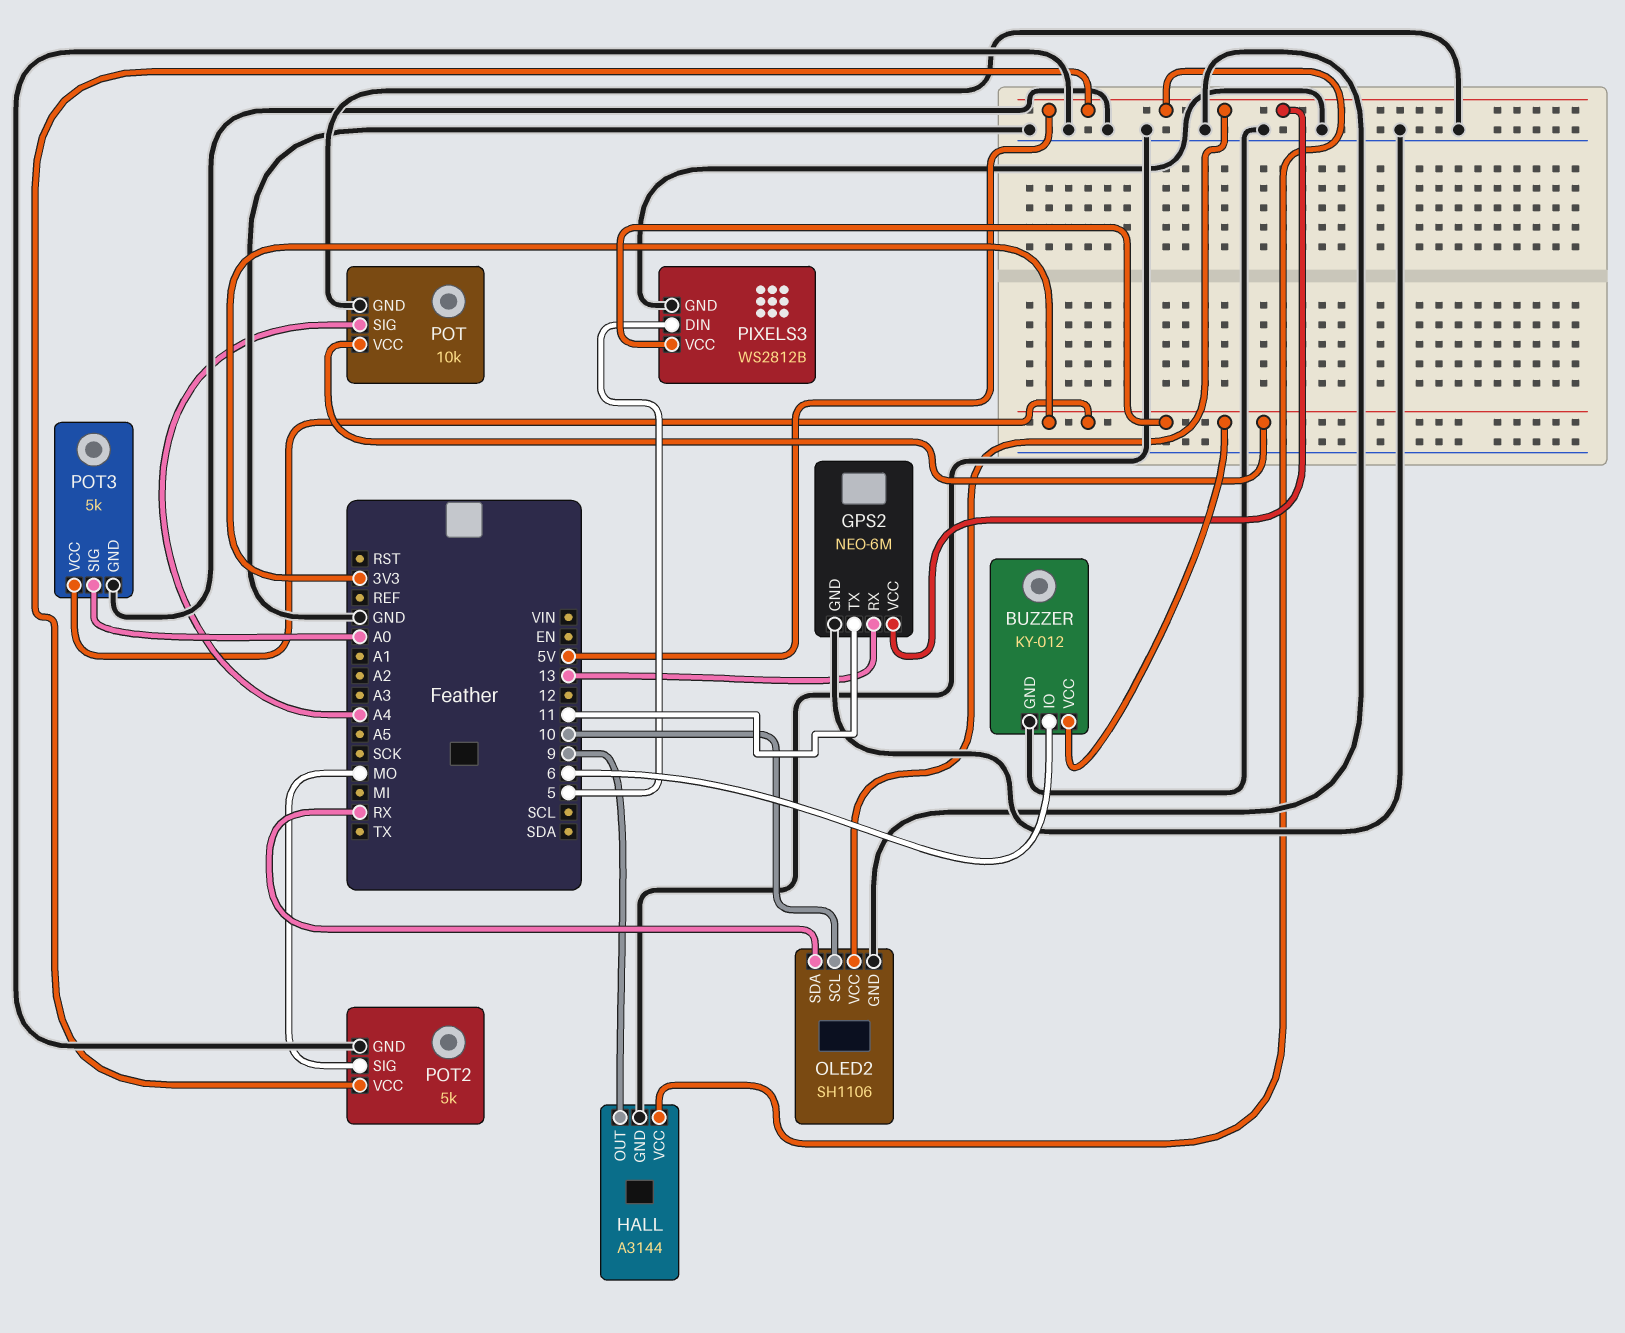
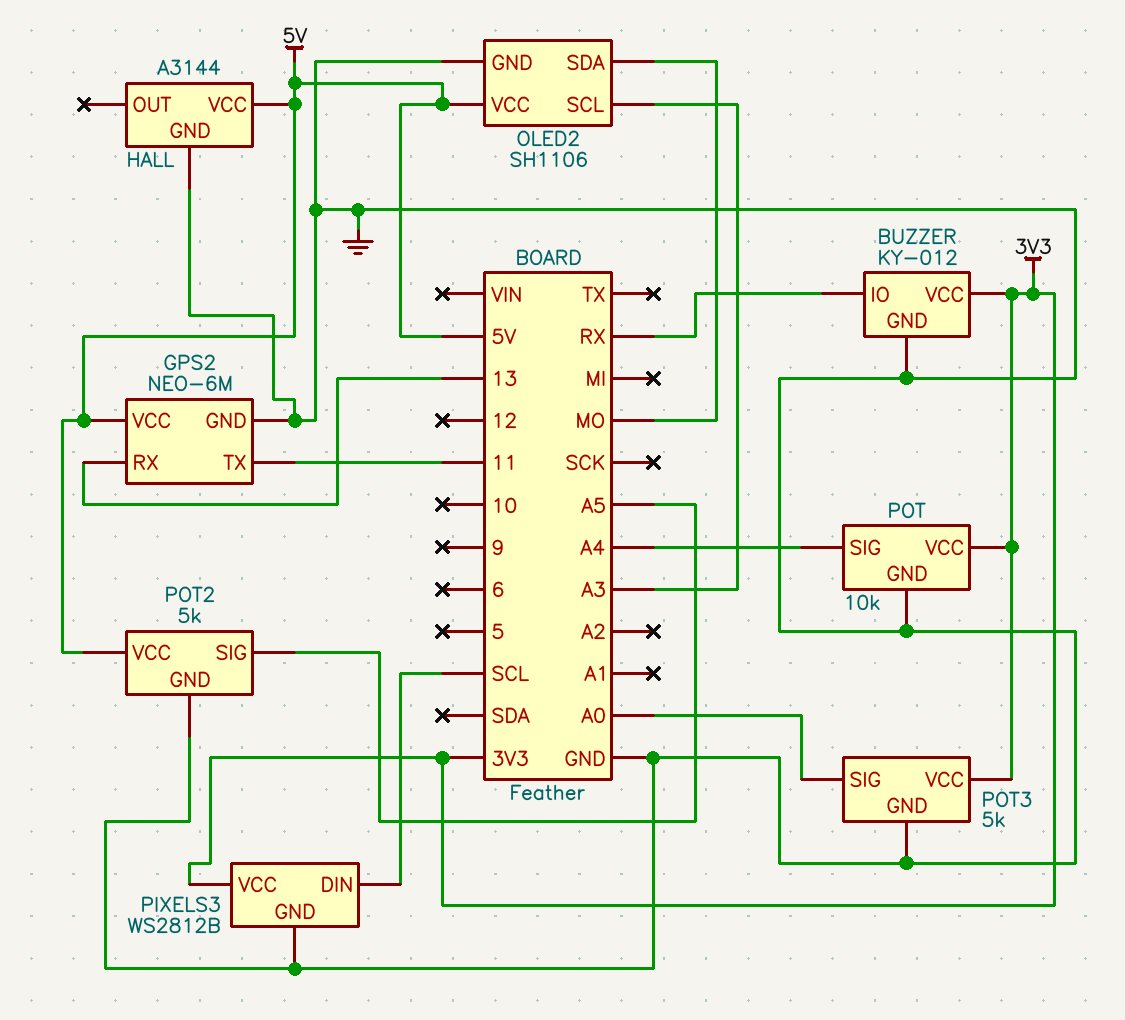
BUZZER pin IO: 6 -> RX
HALL pin OUT: 9 -> none
OLED2 pin SCL: 10 -> A3
OLED2 pin SDA: RX -> MO
PIXELS3 pin DIN: 5 -> SCL
POT2 pin SIG: MO -> A5

